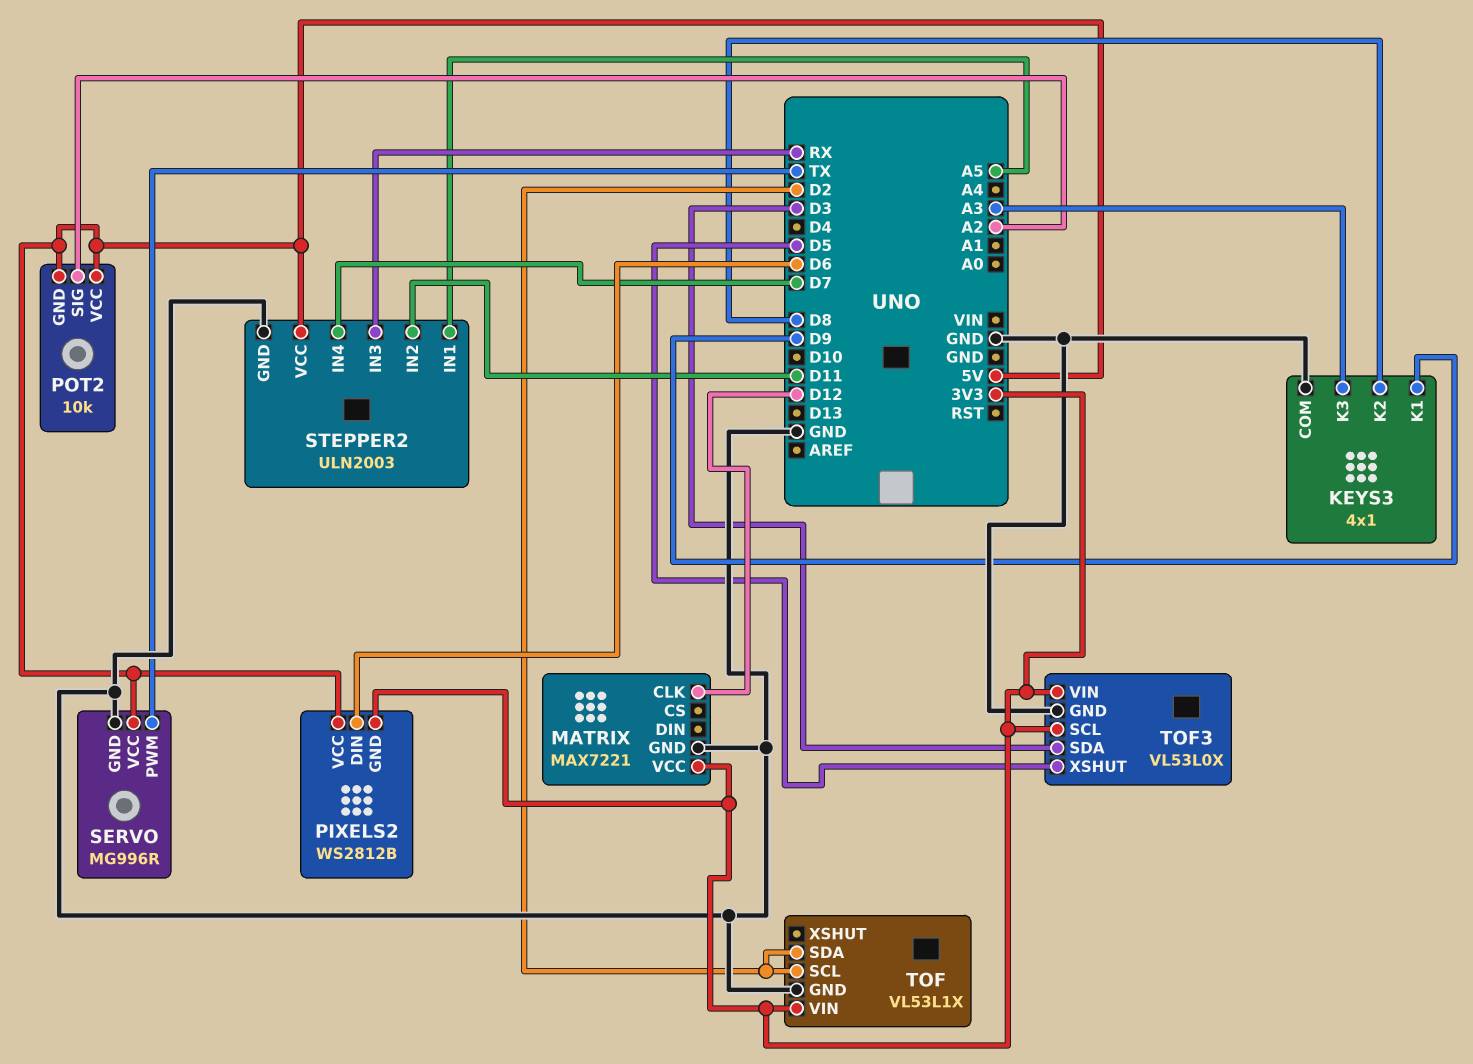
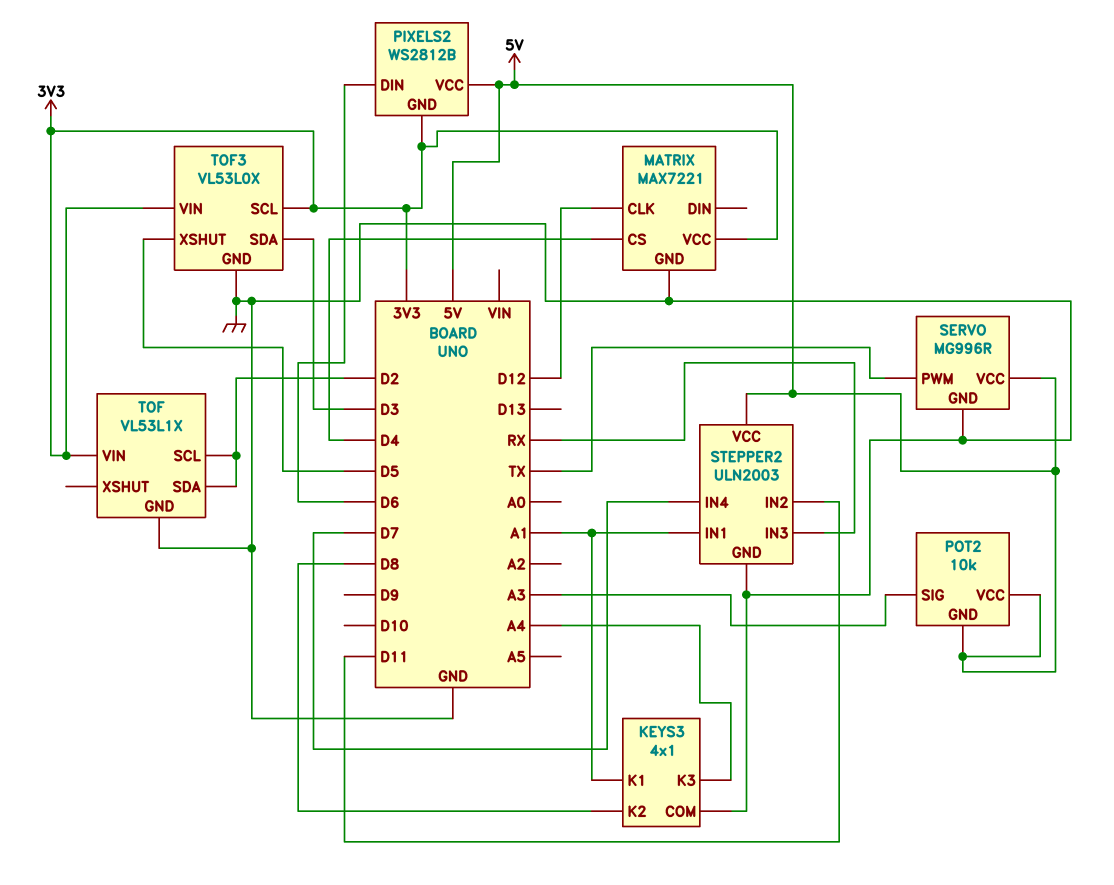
KEYS3 pin K1: D9 -> A1
KEYS3 pin K3: A3 -> A4
MATRIX pin CS: none -> D4
POT2 pin SIG: A2 -> A3
STEPPER2 pin IN1: A5 -> A1

